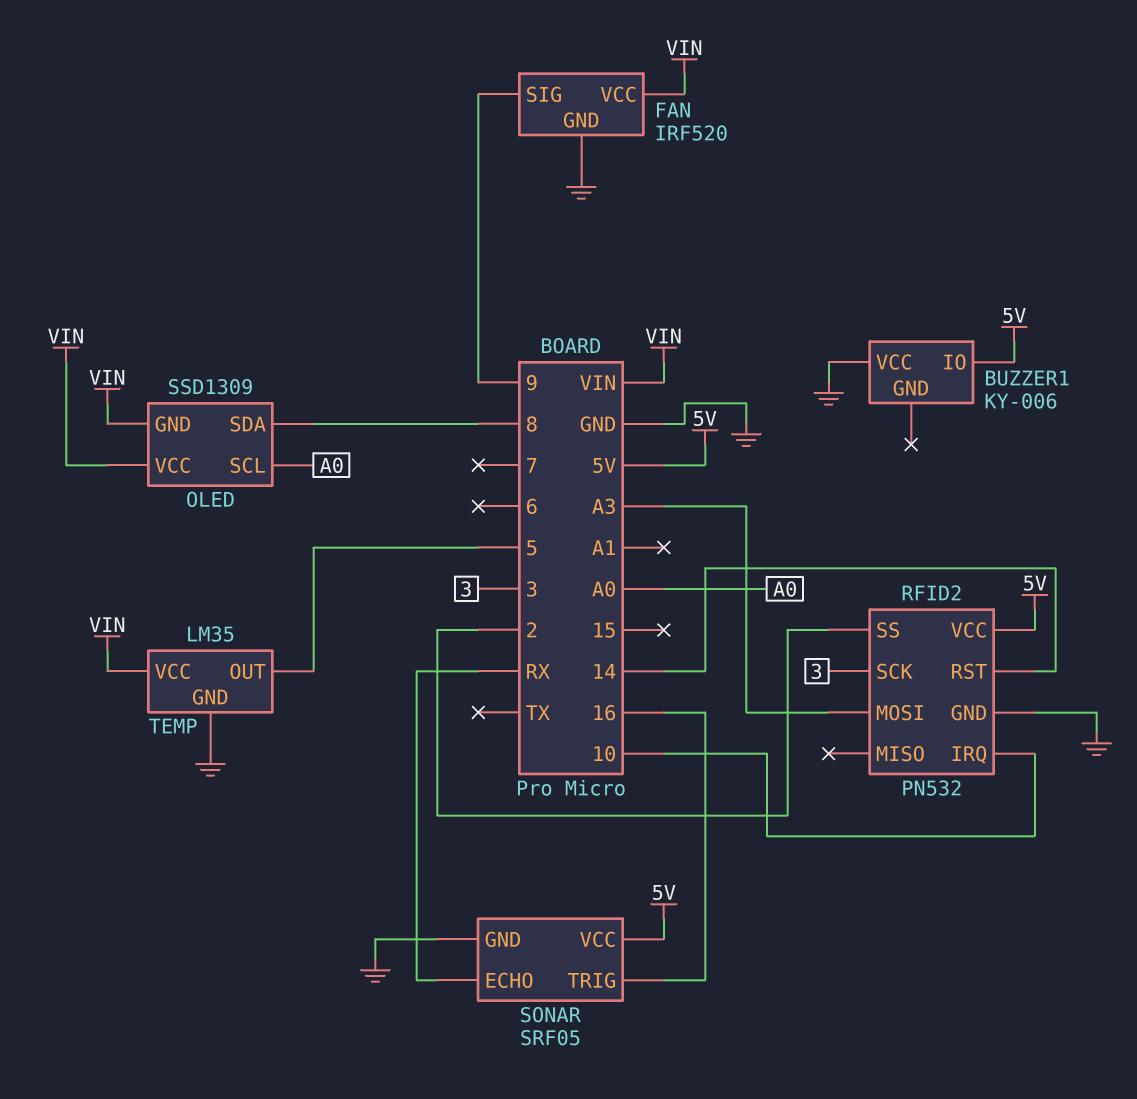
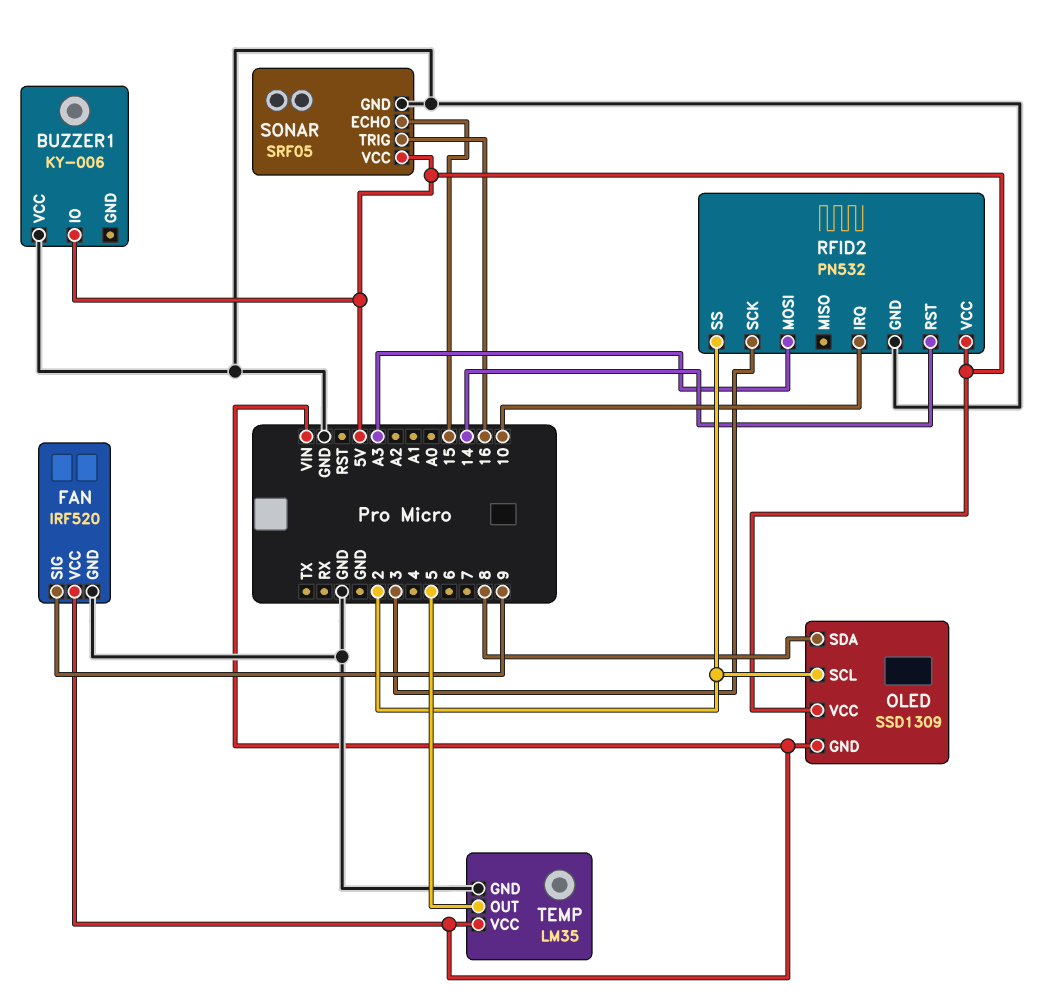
OLED pin SCL: A0 -> 2
OLED pin VCC: VIN -> 5V
SONAR pin ECHO: RX -> 15

